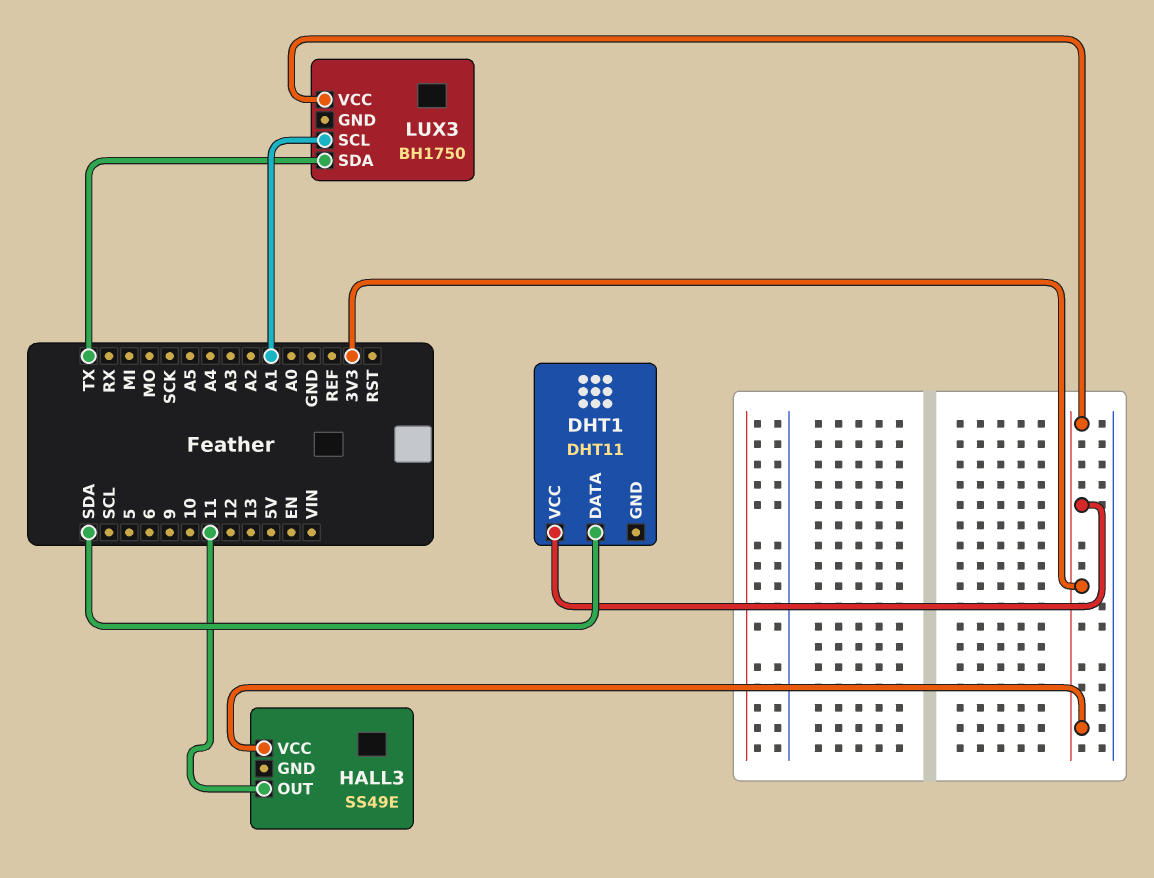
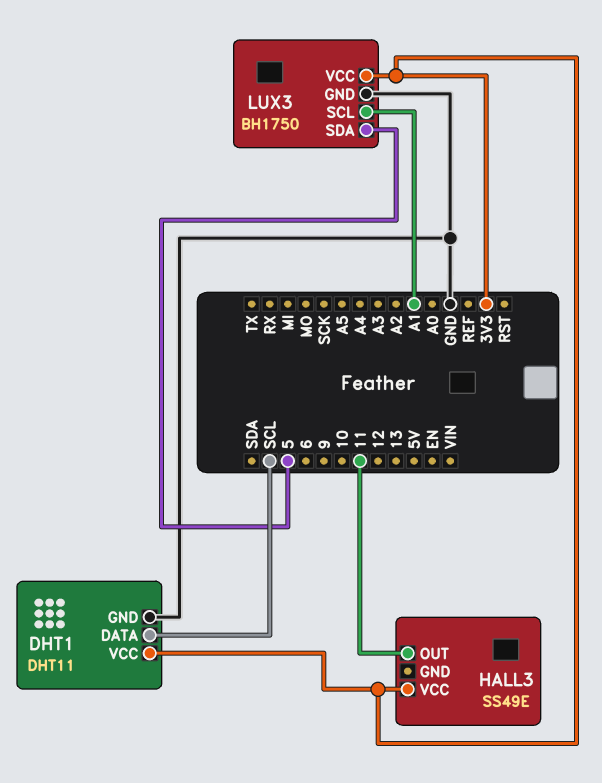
DHT1 pin DATA: SDA -> SCL
DHT1 pin GND: none -> GND
LUX3 pin GND: none -> GND
LUX3 pin SDA: TX -> 5

